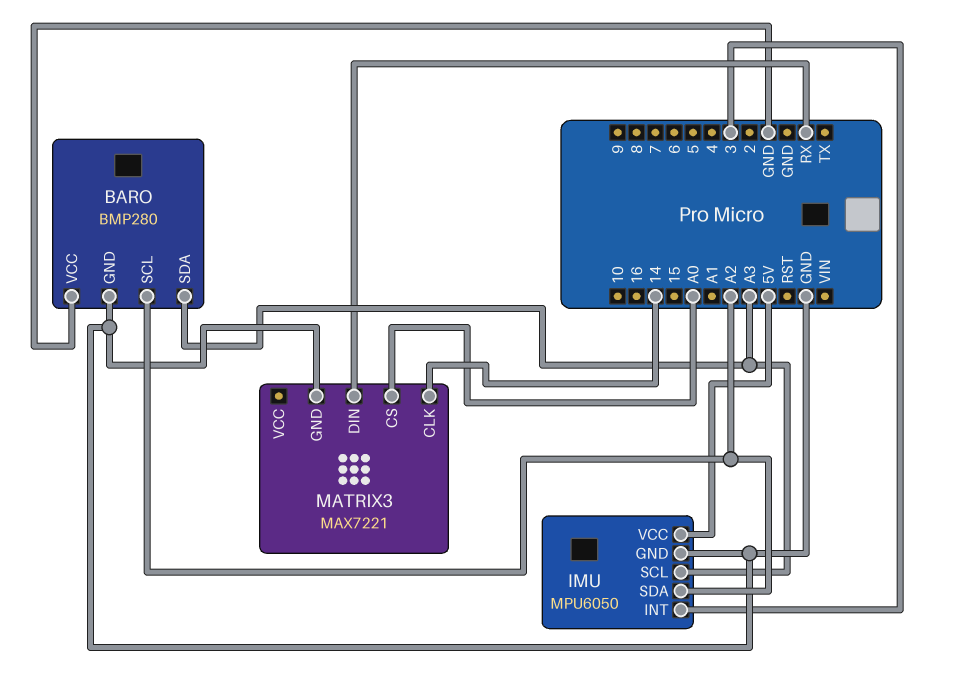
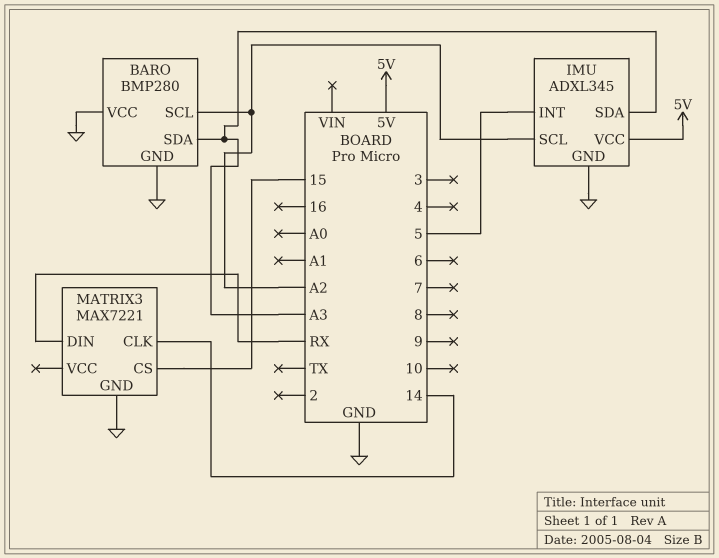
IMU: MPU6050 -> ADXL345
IMU pin INT: 3 -> 5
IMU pin SCL: A3 -> A2
IMU pin SDA: A2 -> A3
MATRIX3 pin CS: A0 -> 15

